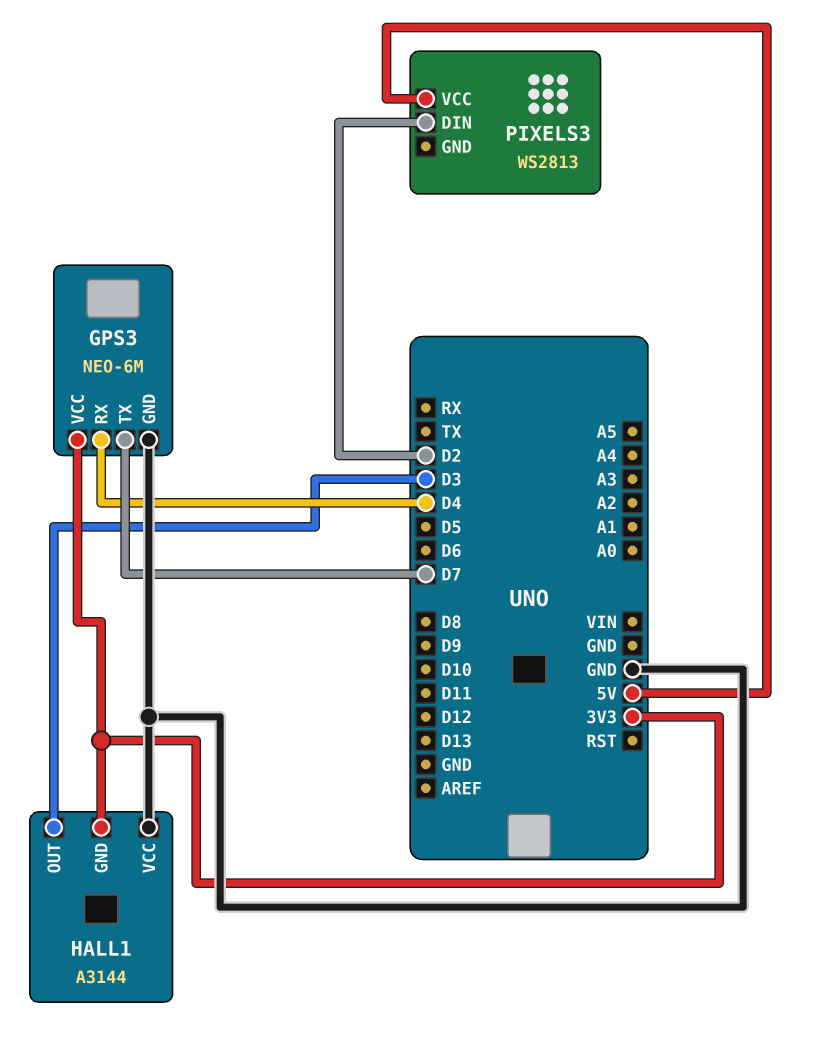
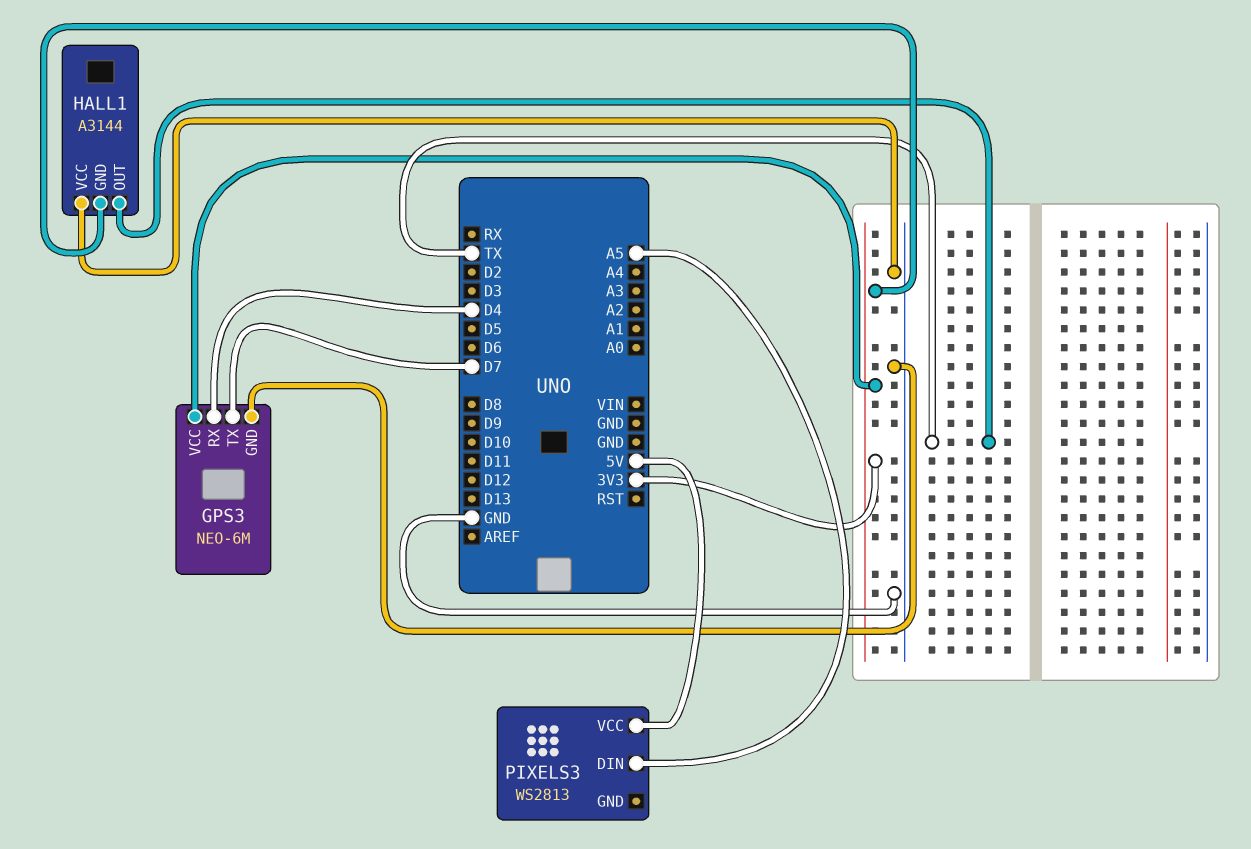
HALL1 pin OUT: D3 -> TX
PIXELS3 pin DIN: D2 -> A5

